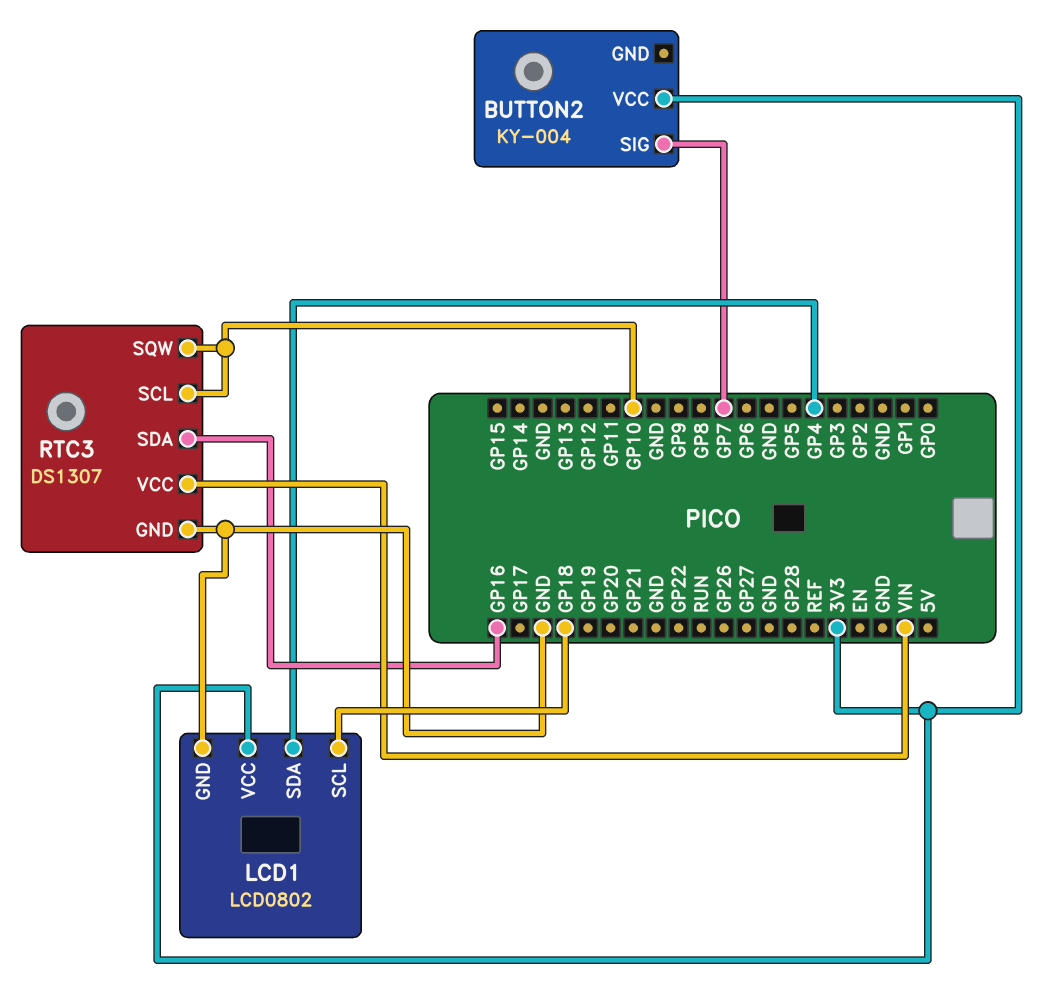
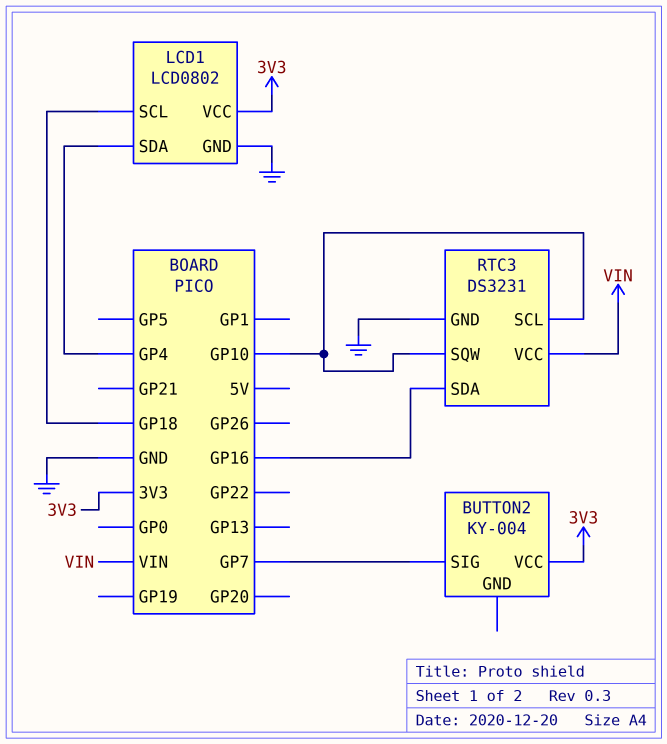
RTC3: DS1307 -> DS3231

